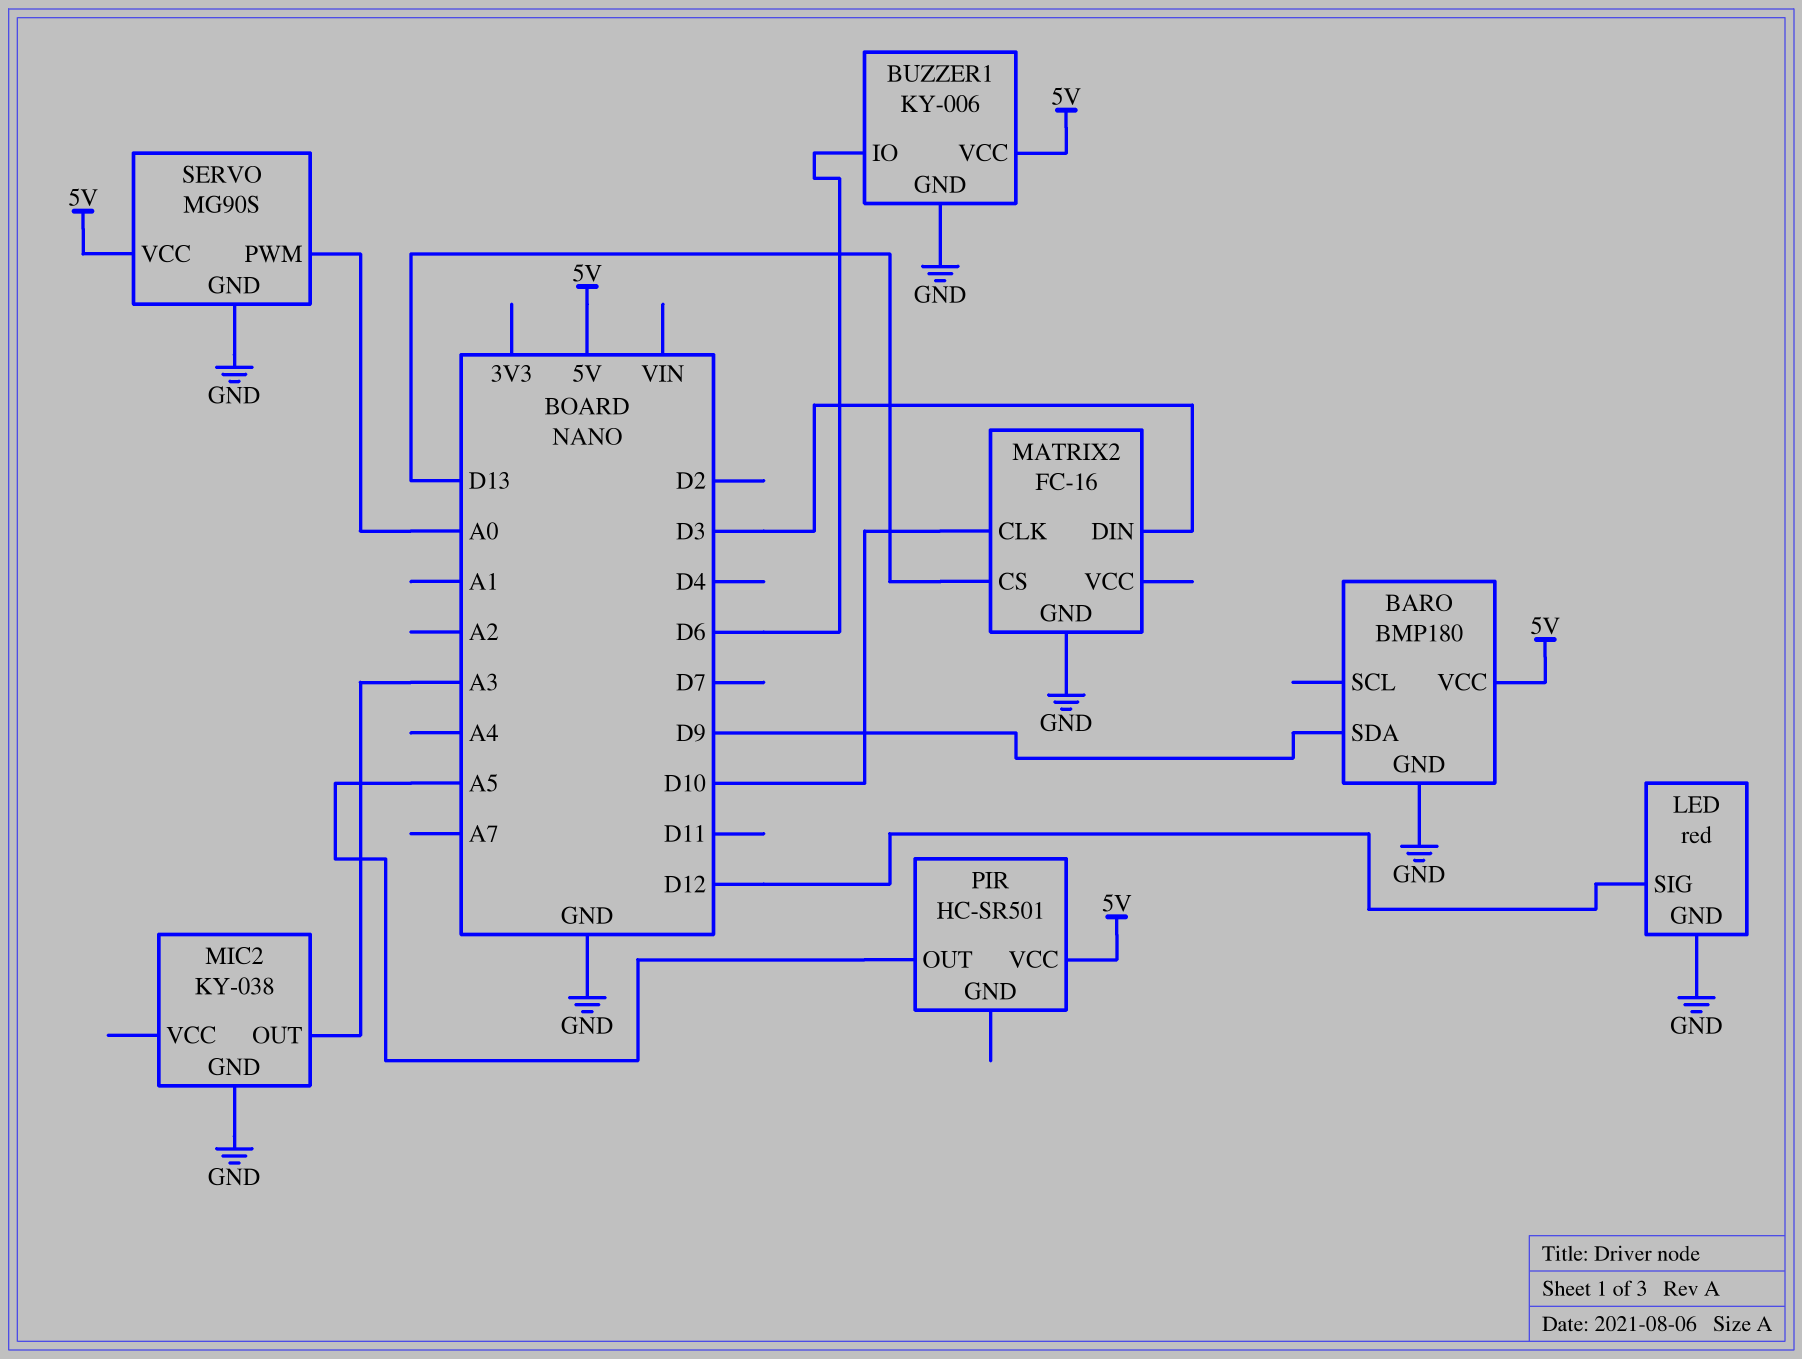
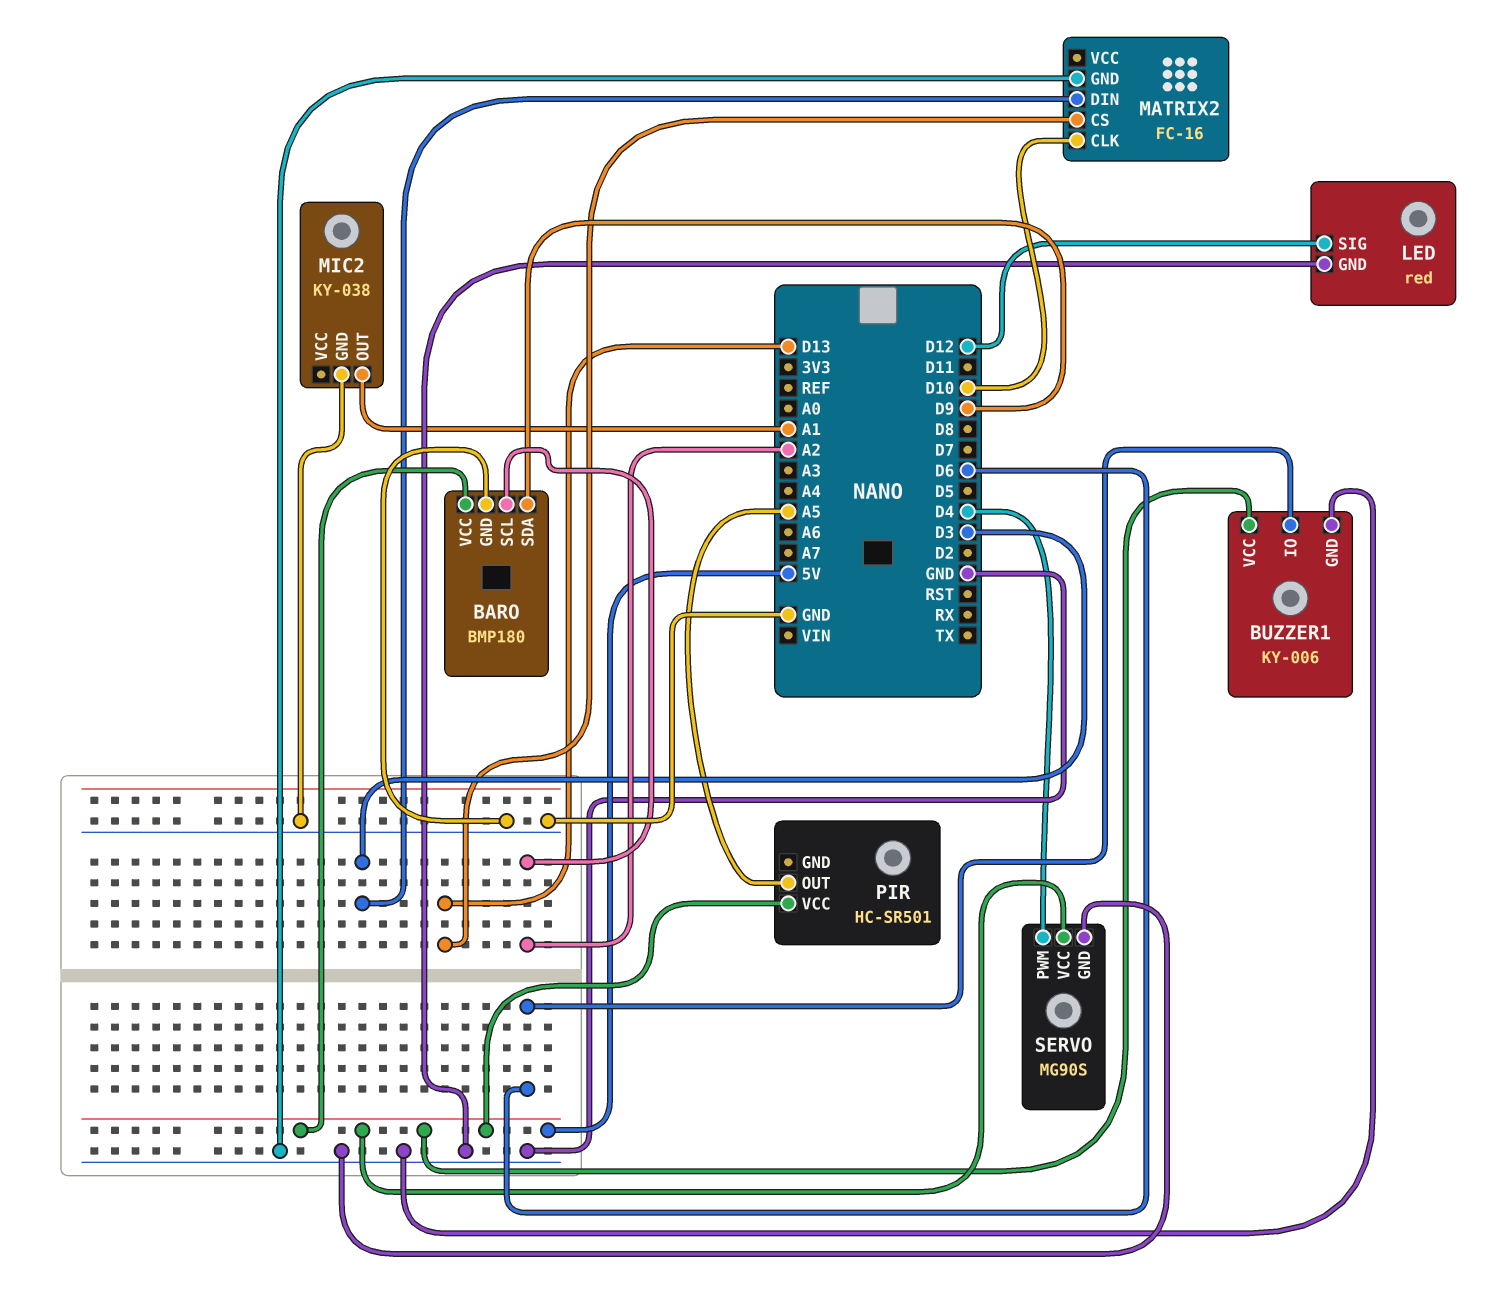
BARO pin SCL: none -> A2
MIC2 pin OUT: A3 -> A1
SERVO pin PWM: A0 -> D4

